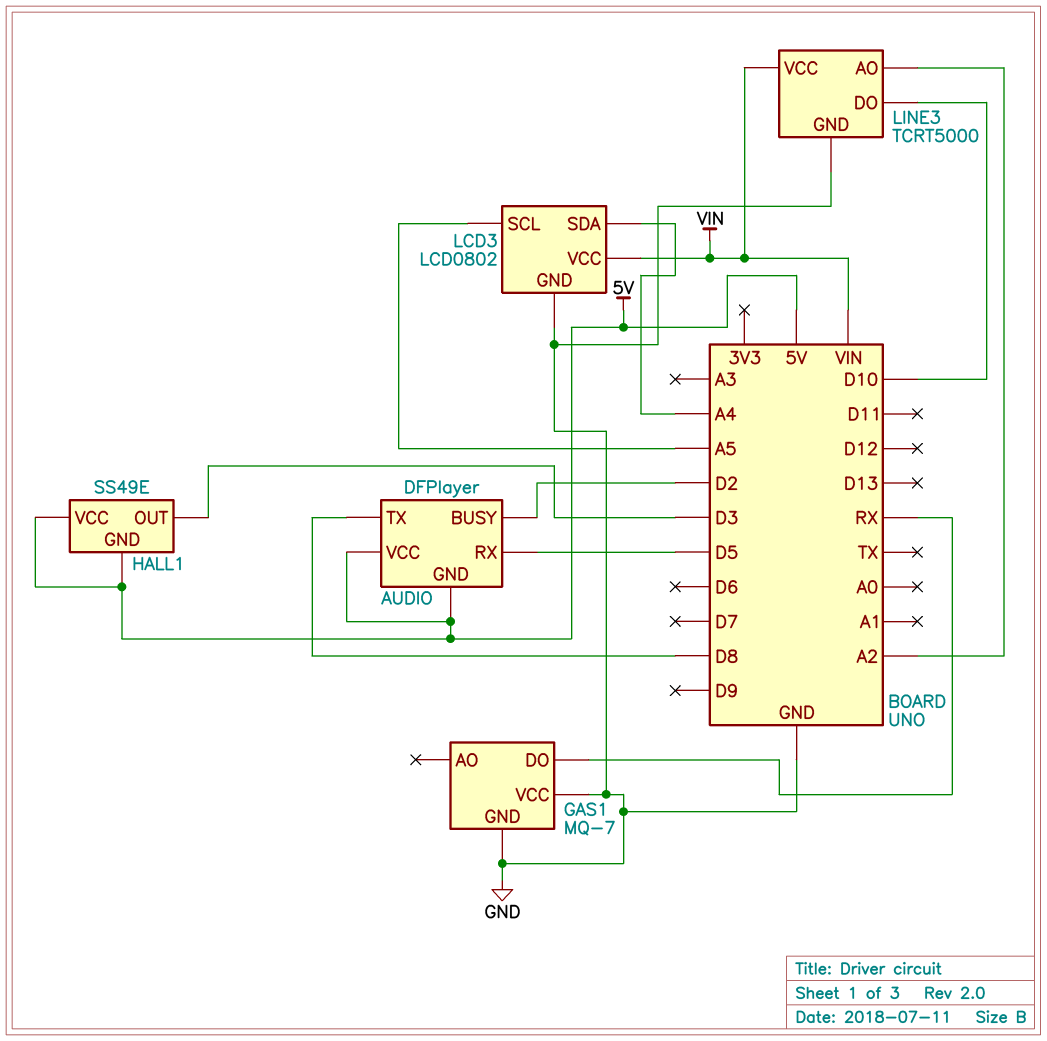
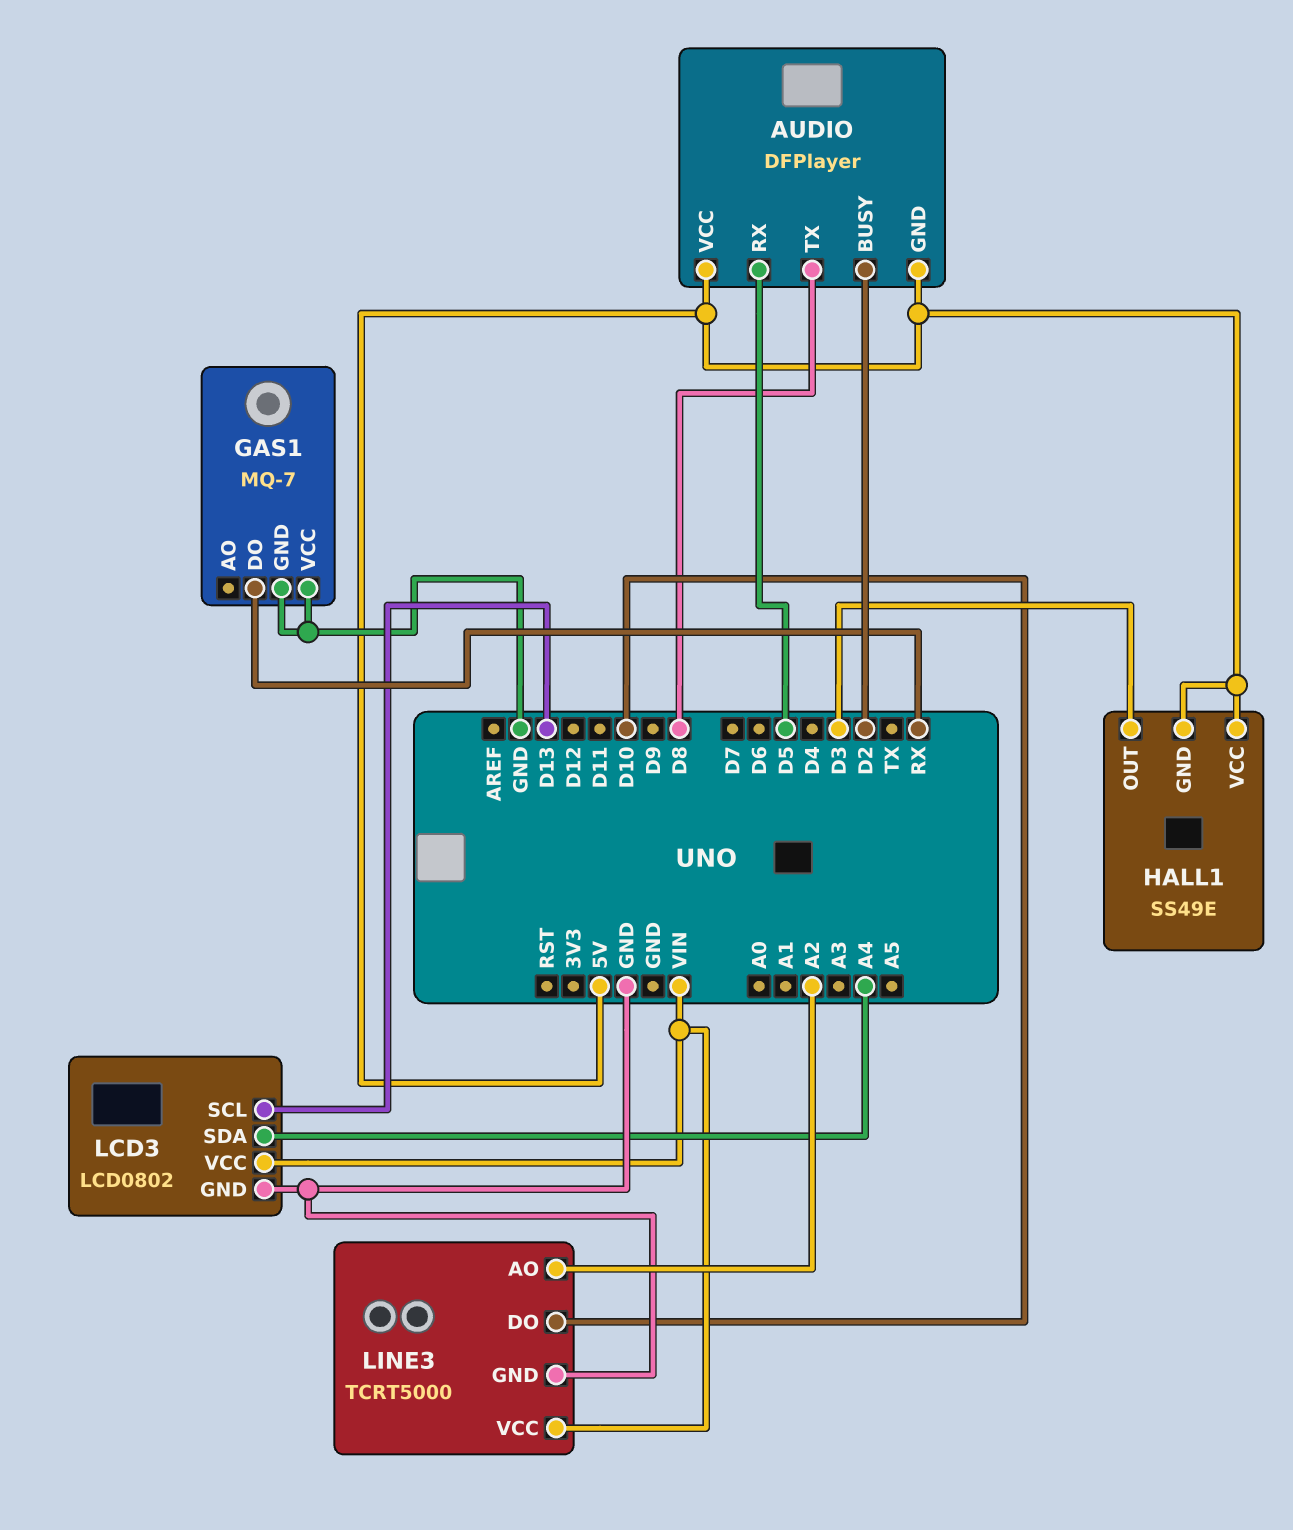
LCD3 pin SCL: A5 -> D13

